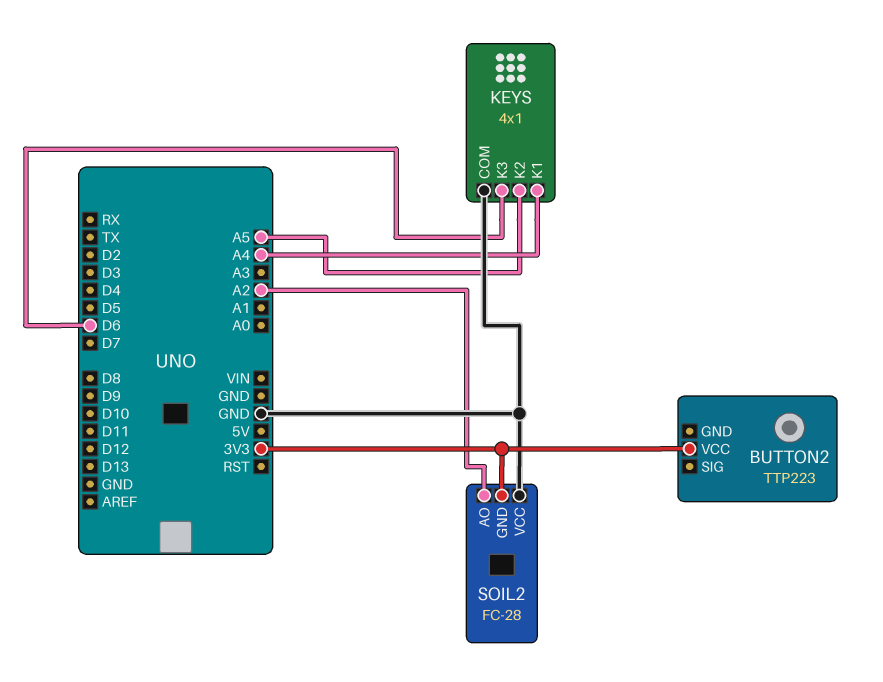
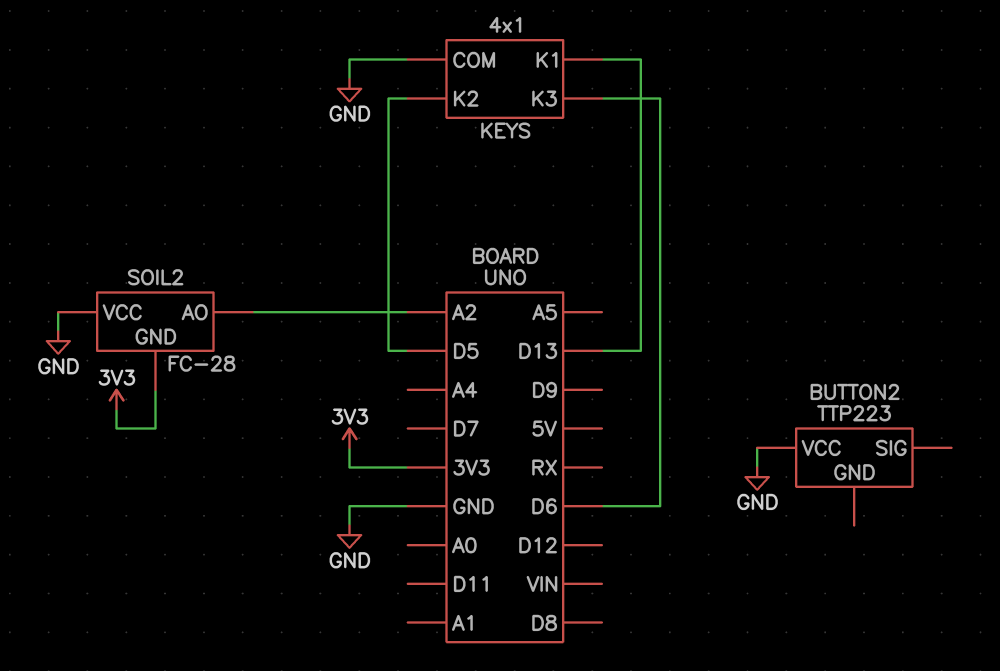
BUTTON2 pin VCC: 3V3 -> GND
KEYS pin K1: A4 -> D13
KEYS pin K2: A5 -> D5

